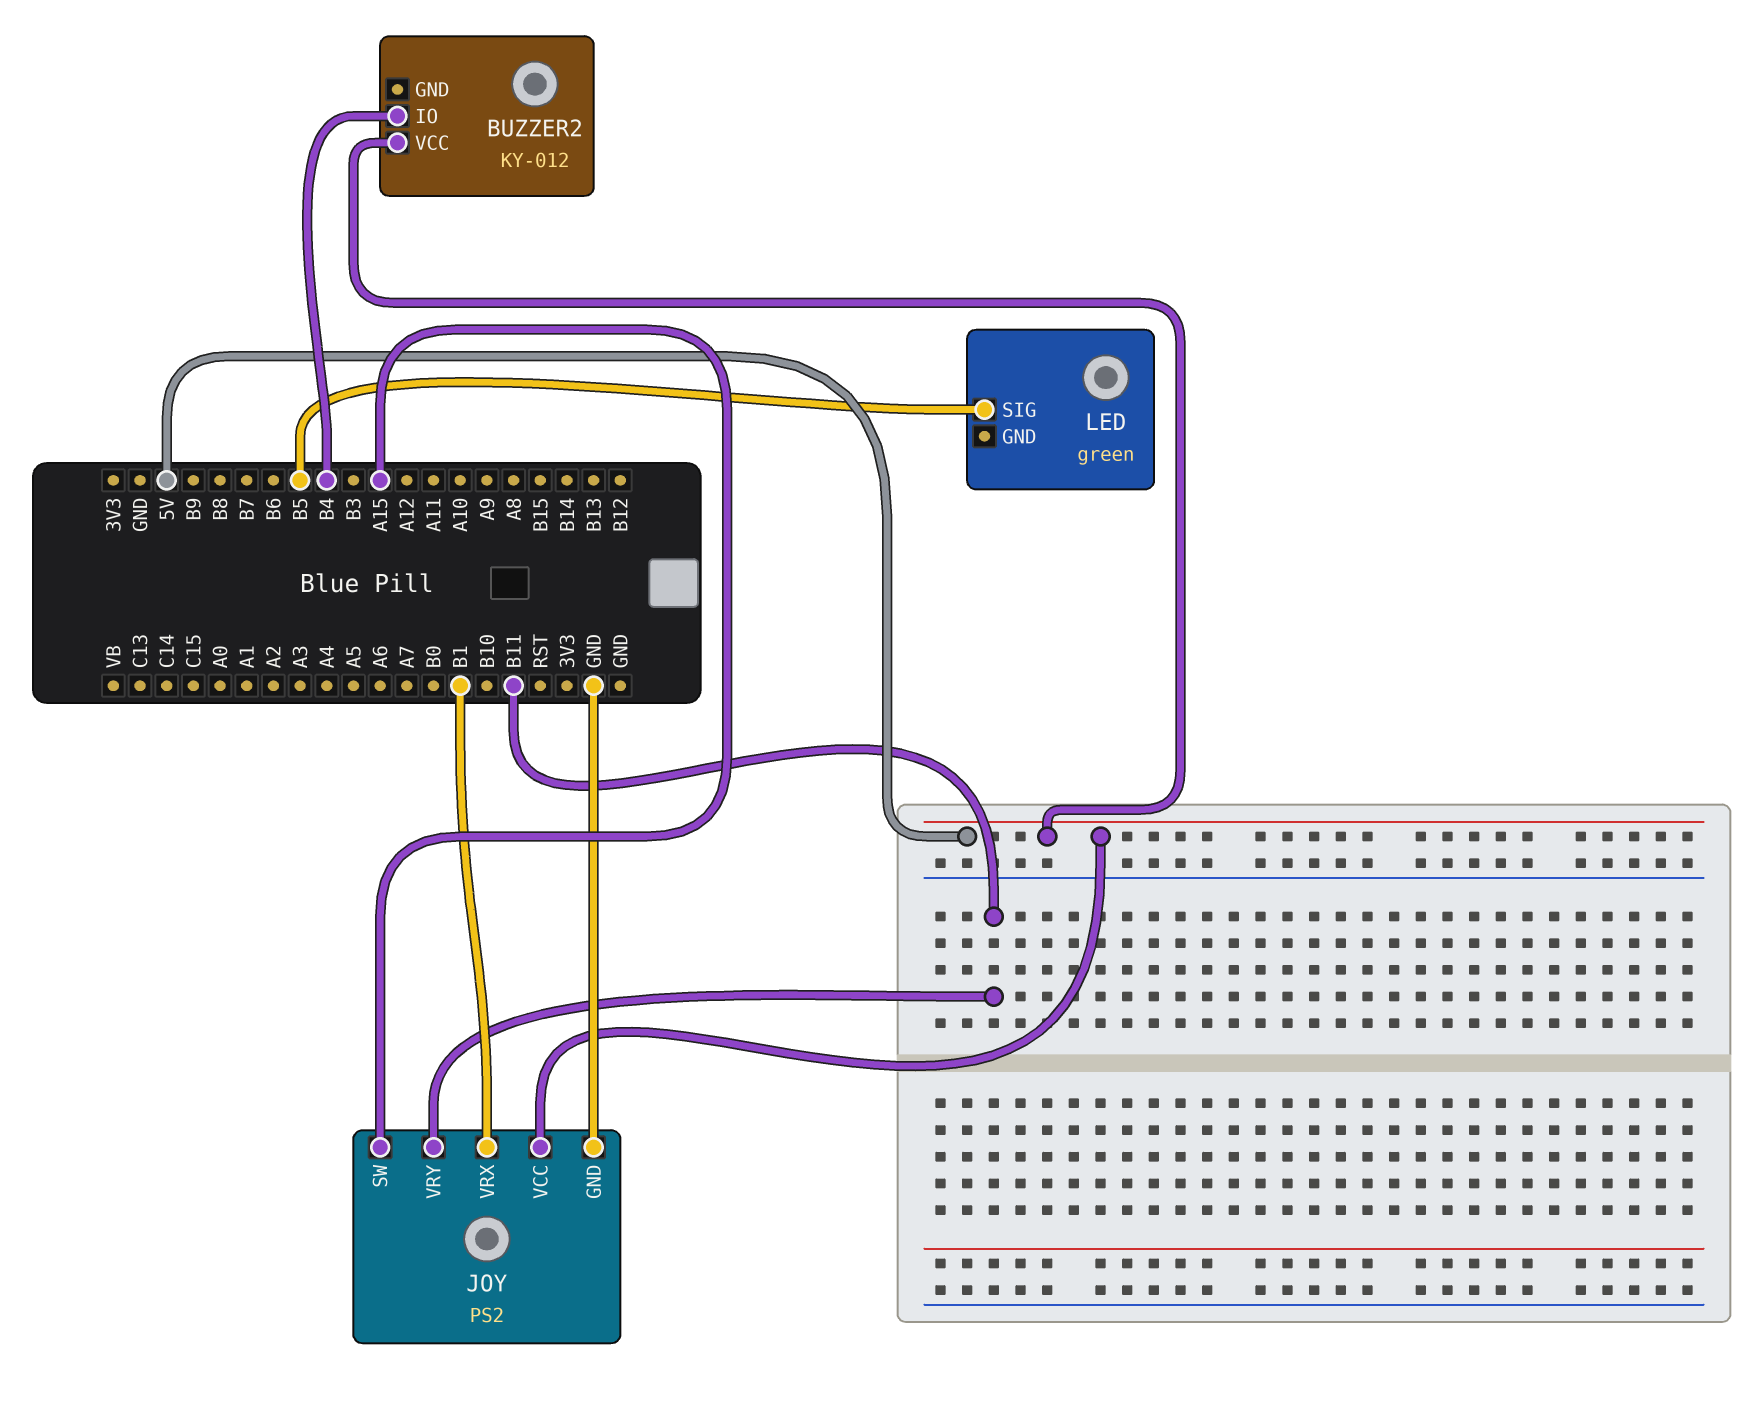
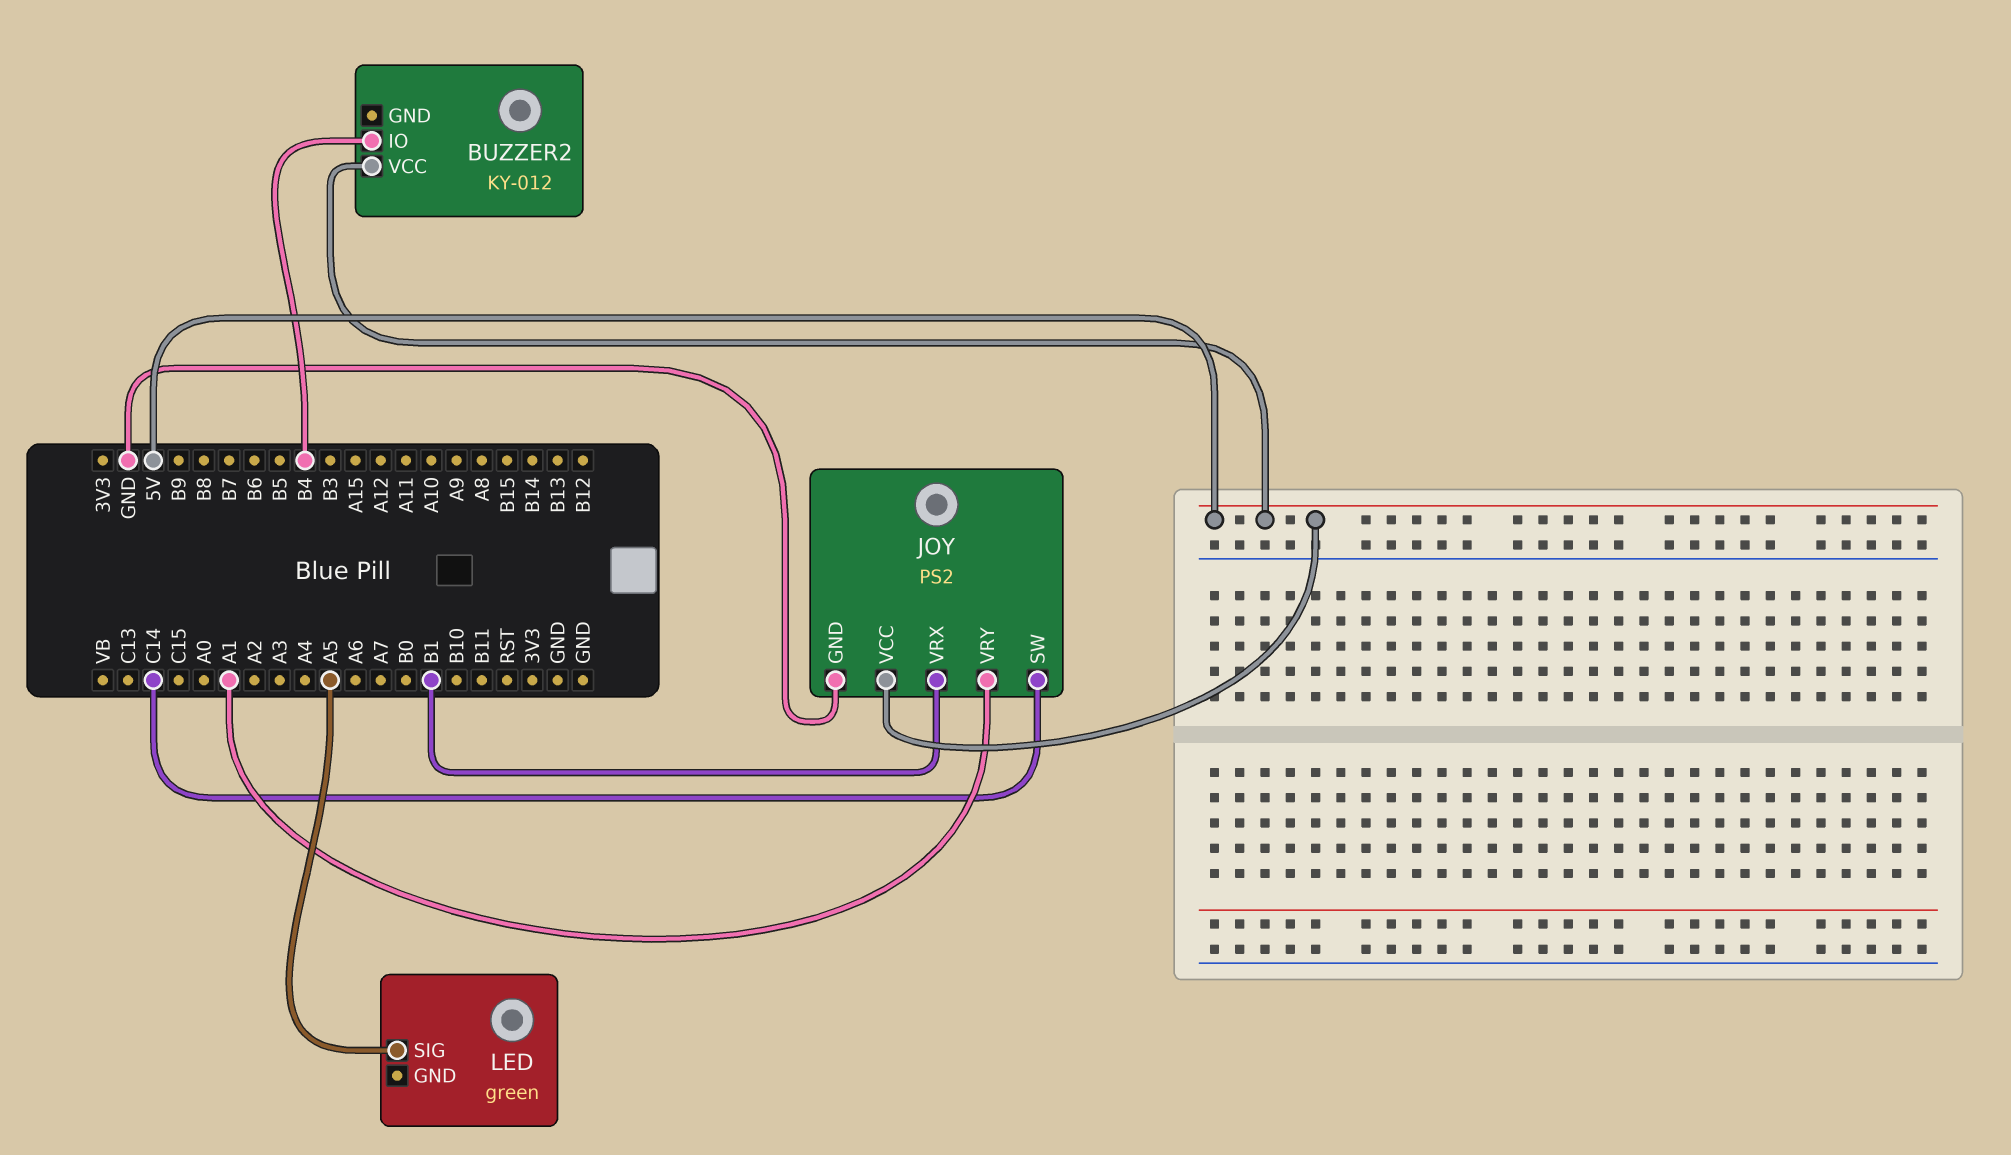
JOY pin SW: A15 -> C14
JOY pin VRY: B11 -> A1
LED pin SIG: B5 -> A5

